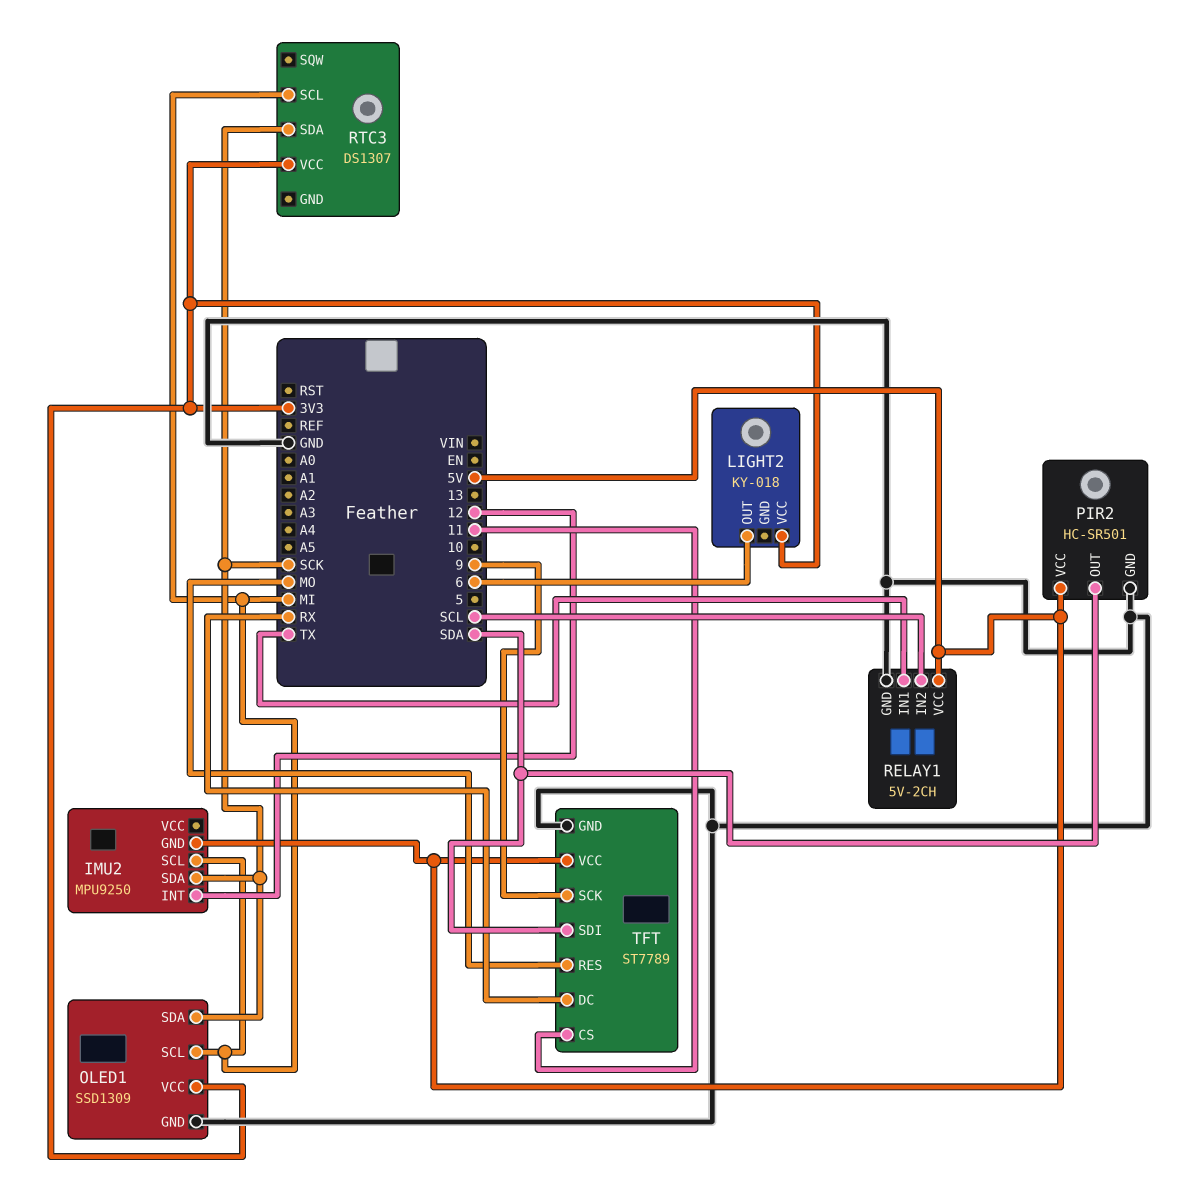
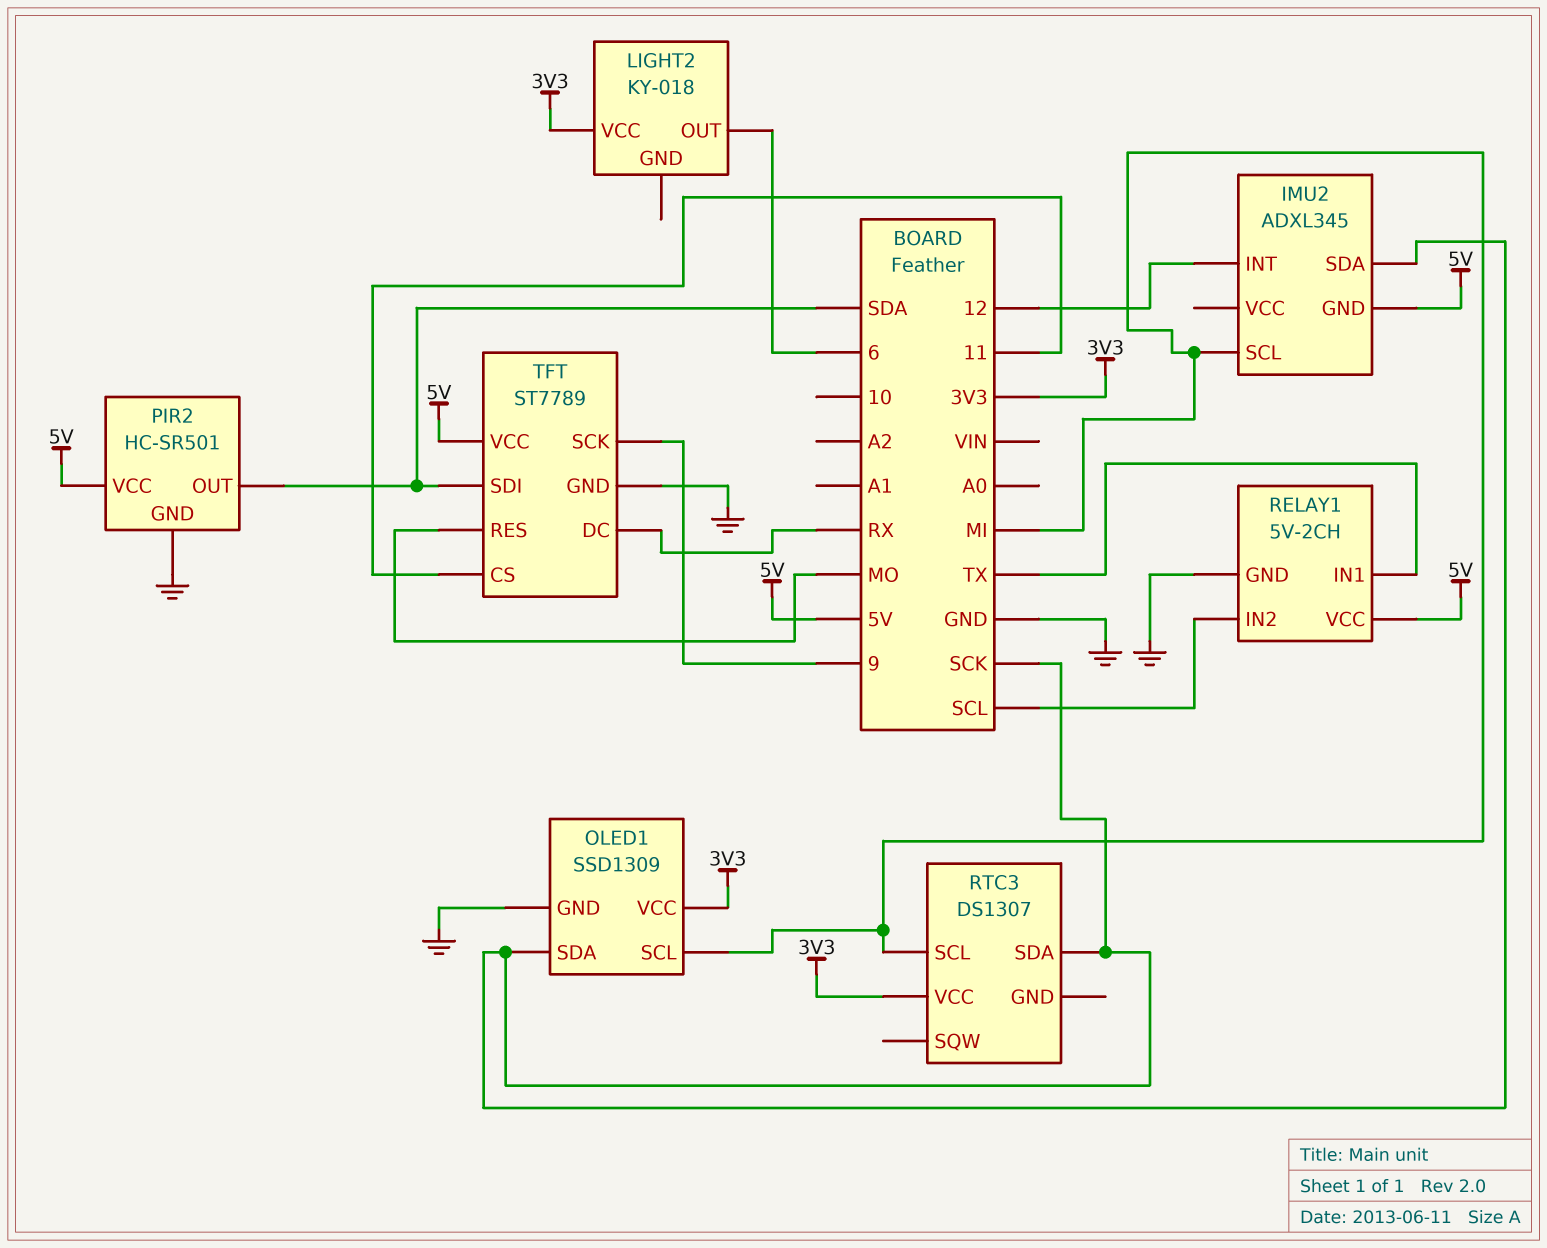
IMU2: MPU9250 -> ADXL345

